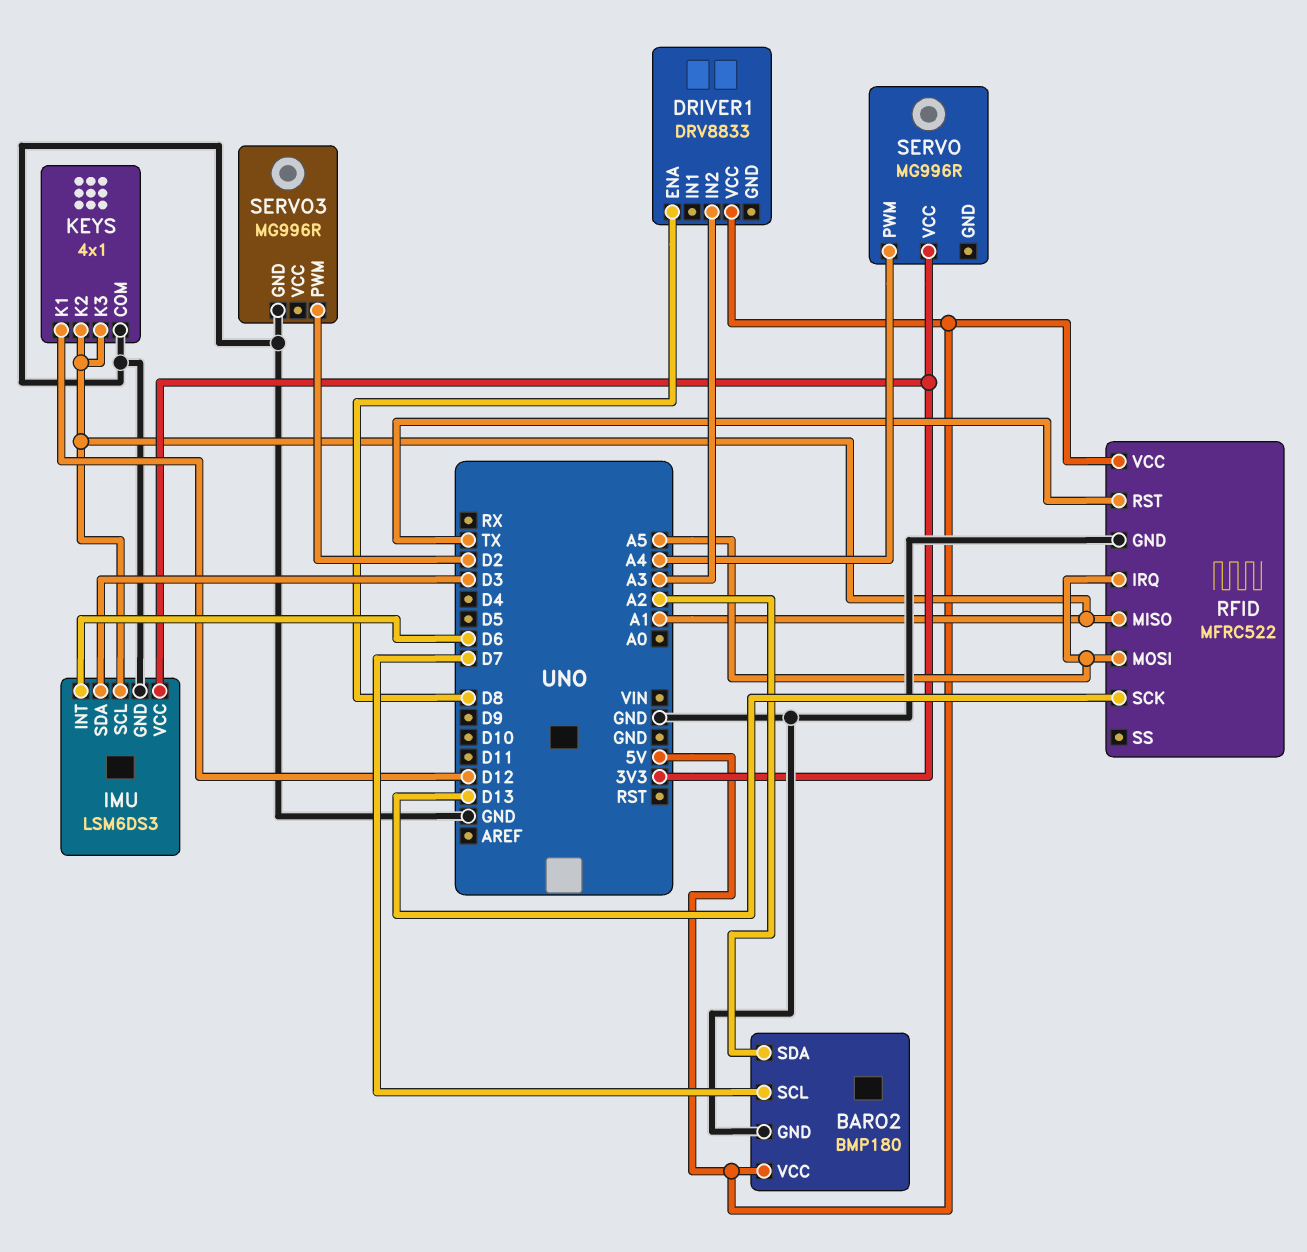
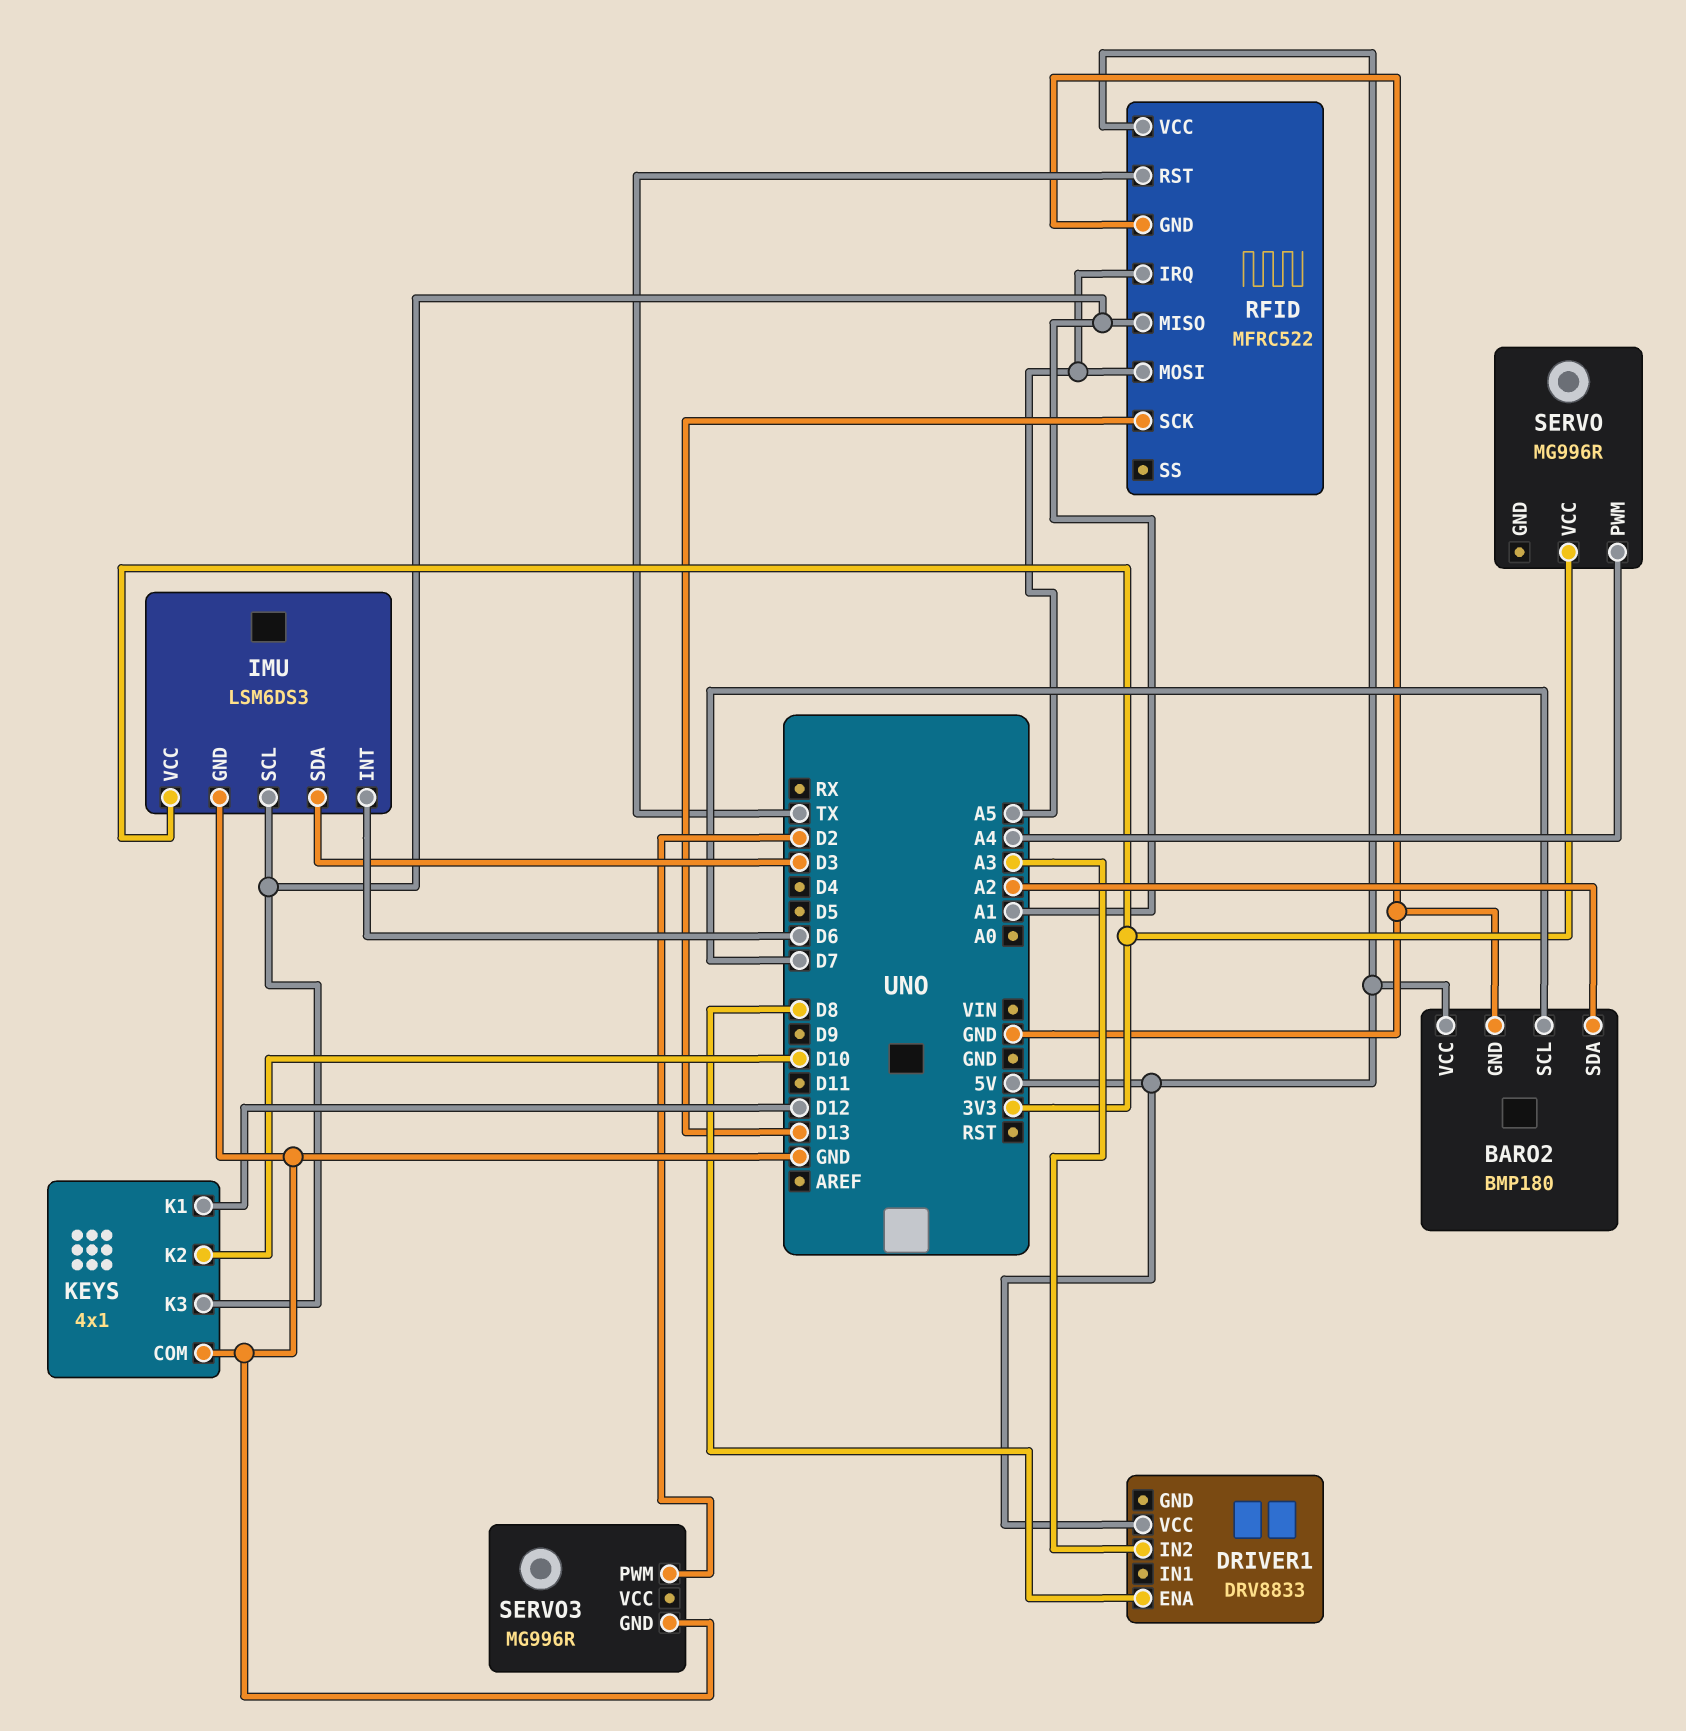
KEYS pin K2: A1 -> D10

